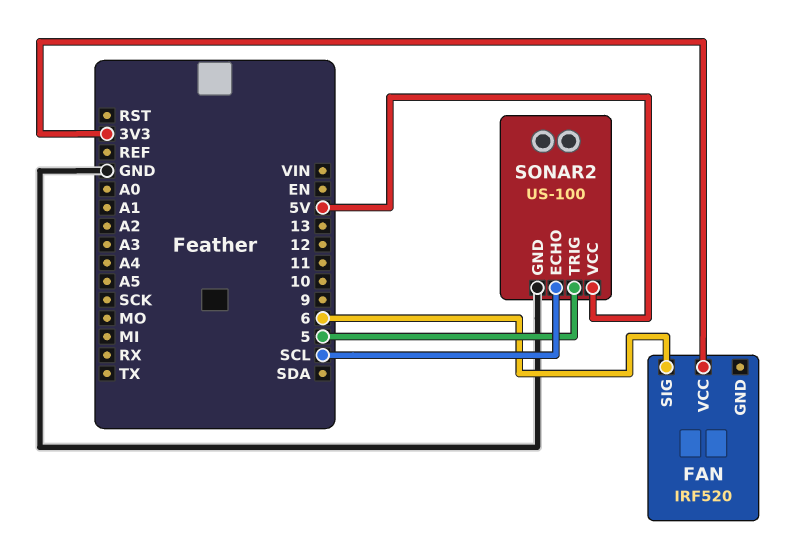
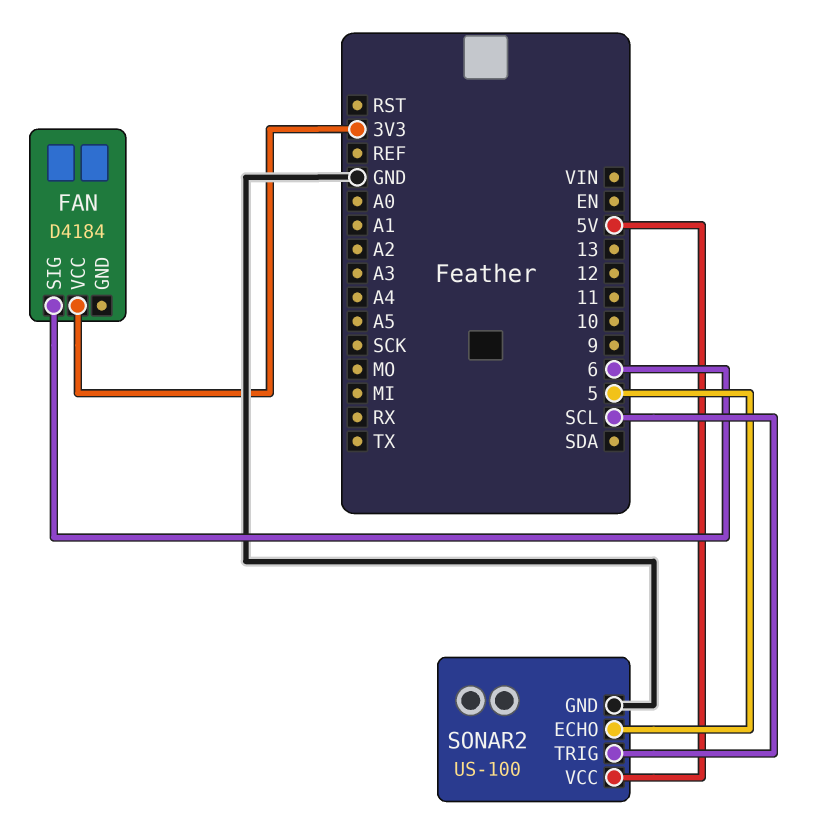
FAN: IRF520 -> D4184
SONAR2 pin ECHO: SCL -> 5
SONAR2 pin TRIG: 5 -> SCL

